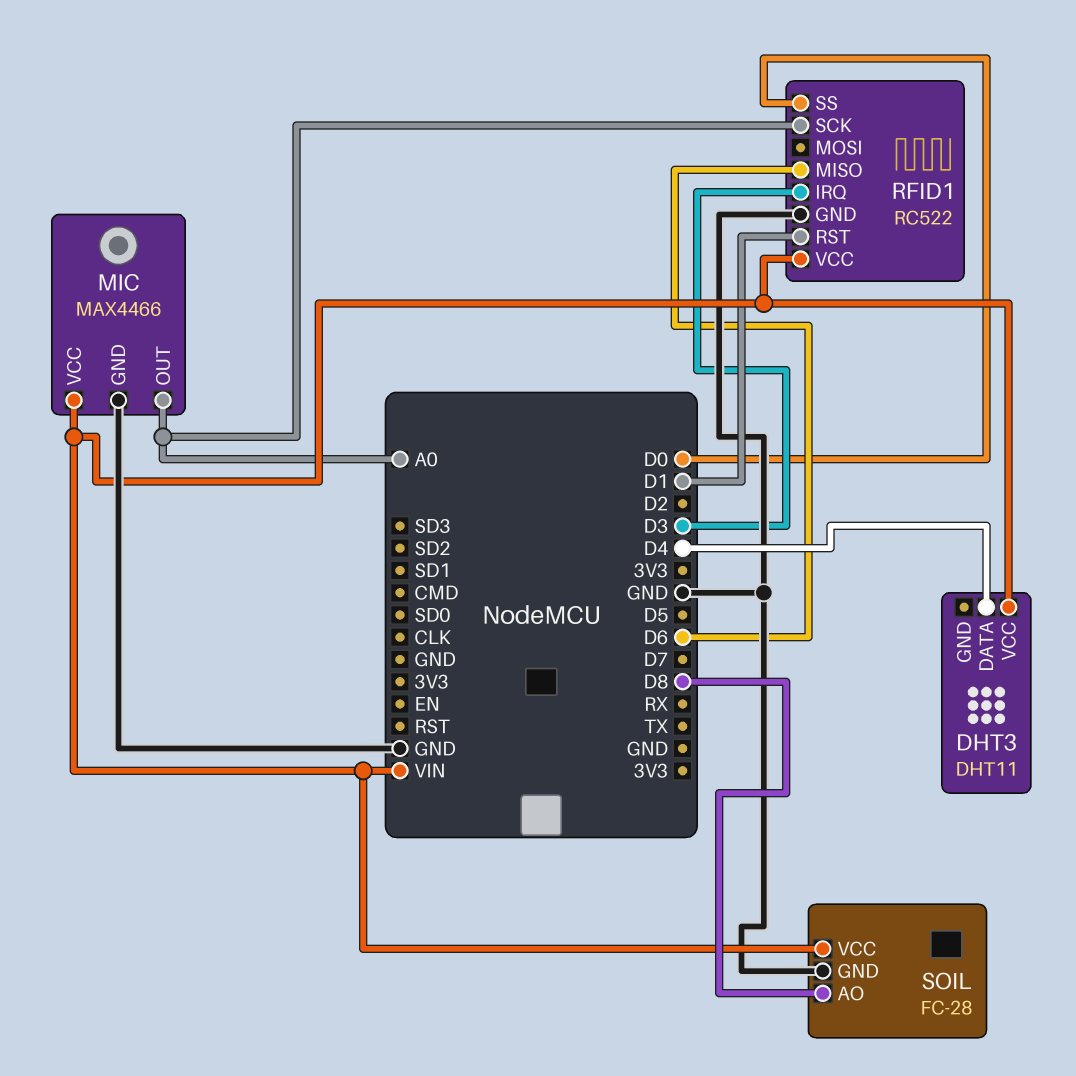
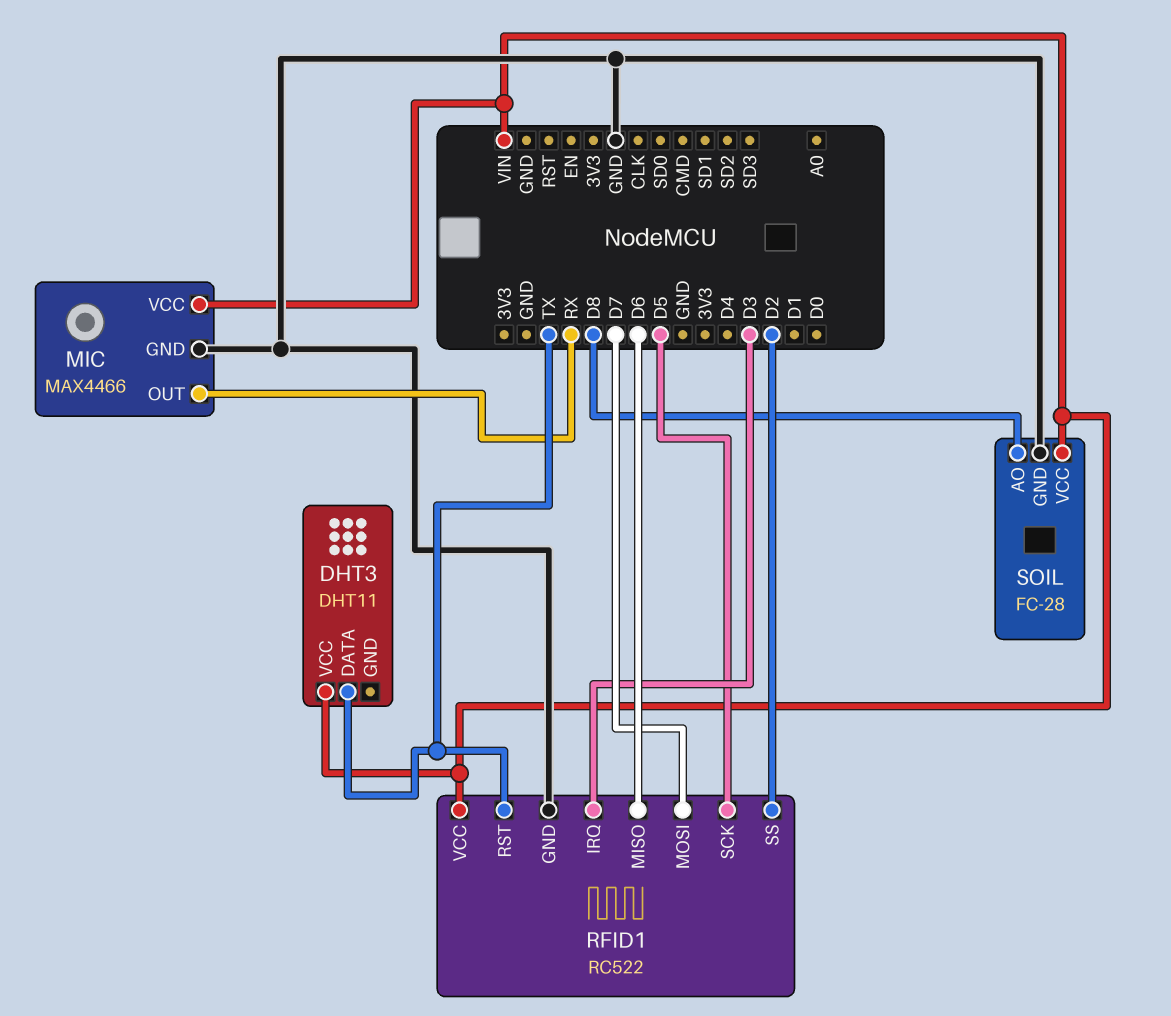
DHT3 pin DATA: D4 -> TX
MIC pin OUT: A0 -> RX
RFID1 pin MOSI: none -> D7
RFID1 pin RST: D1 -> TX
RFID1 pin SCK: A0 -> D5
RFID1 pin SS: D0 -> D2

